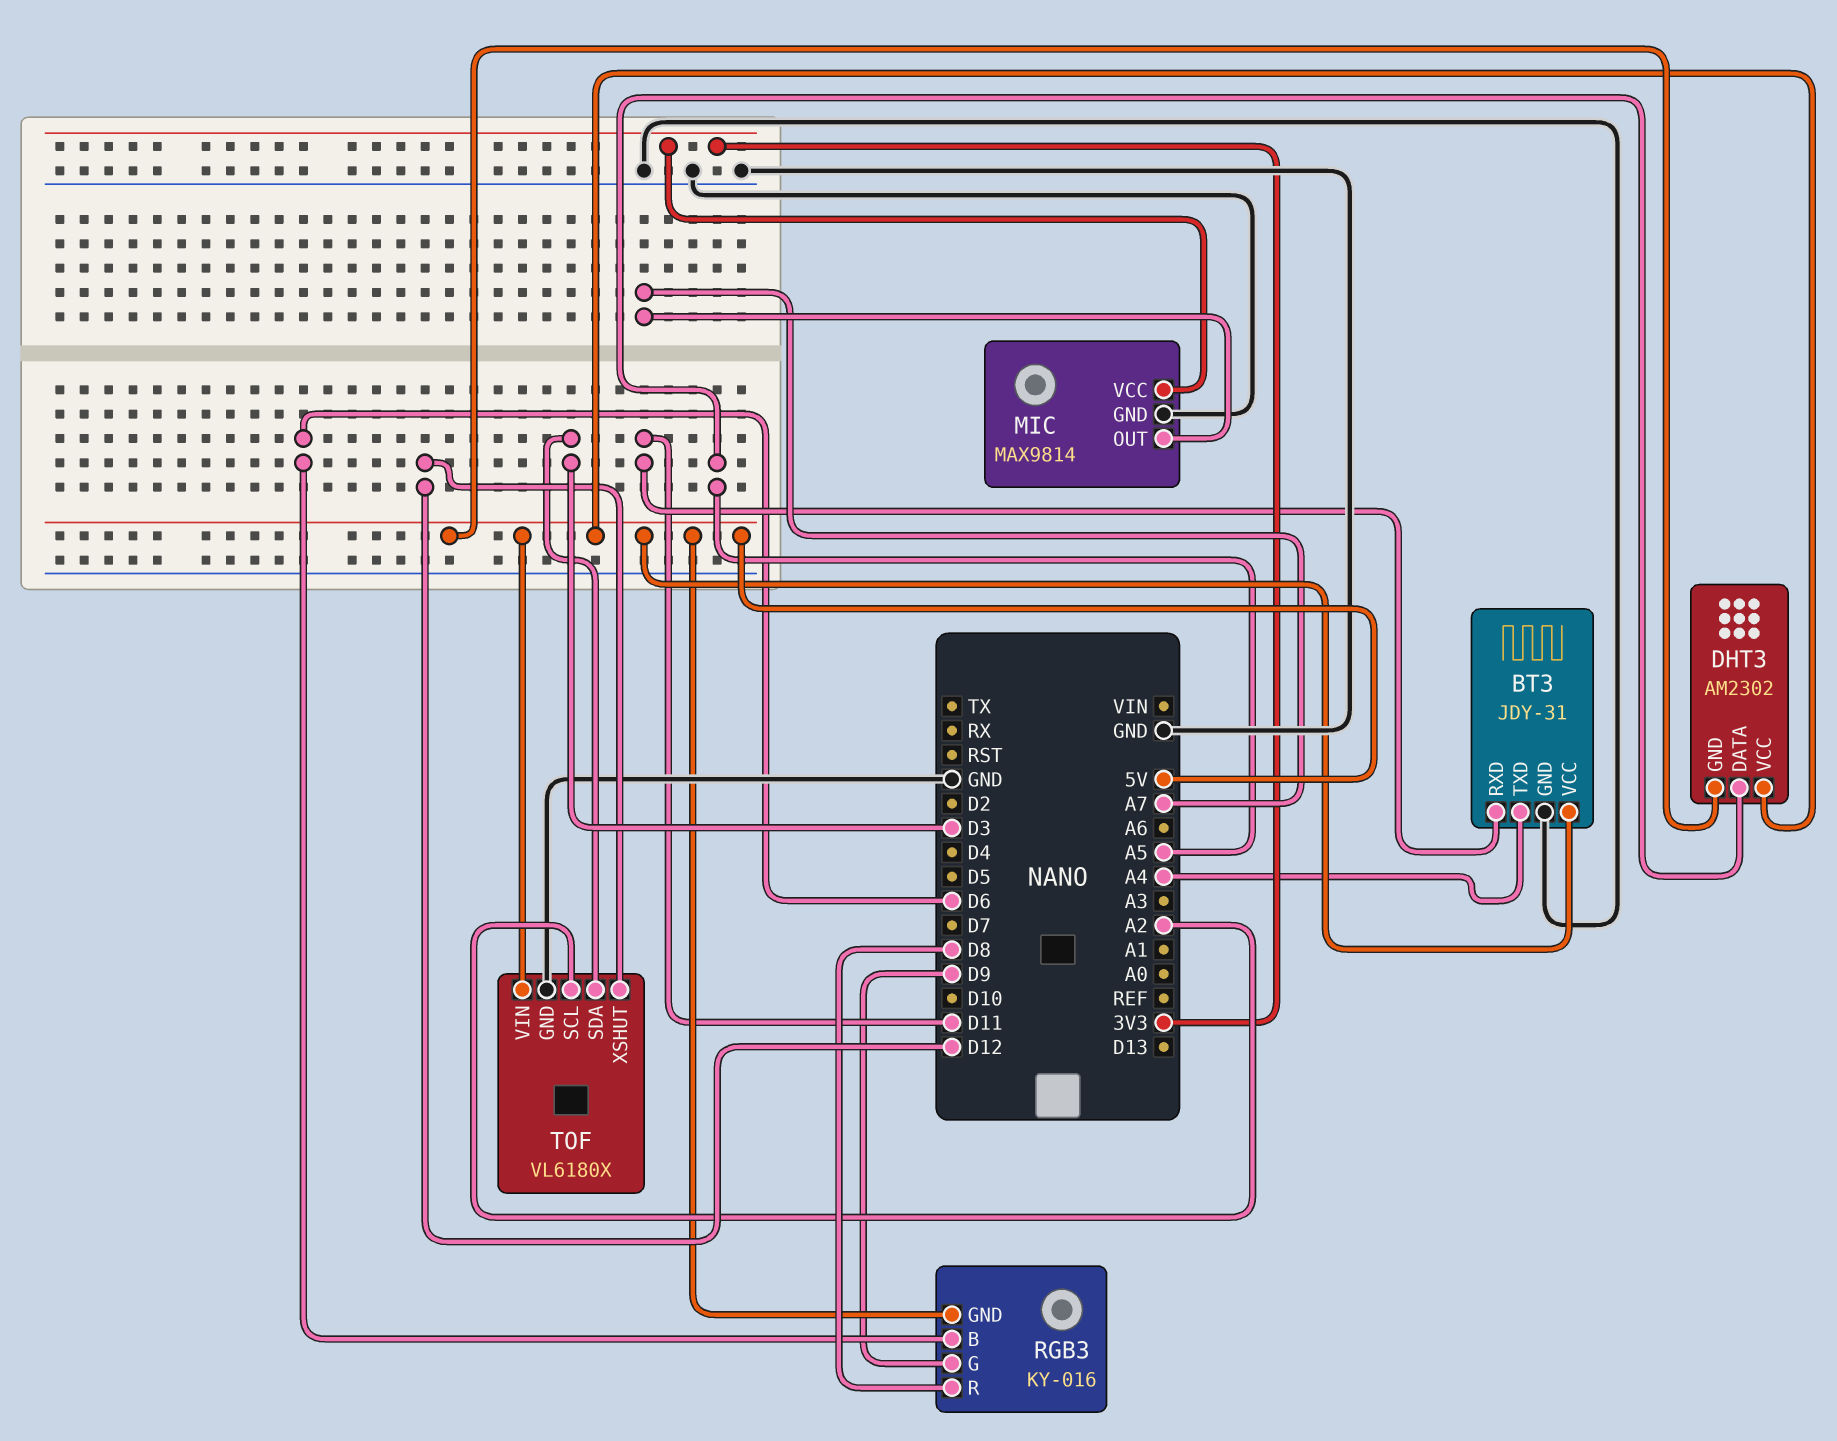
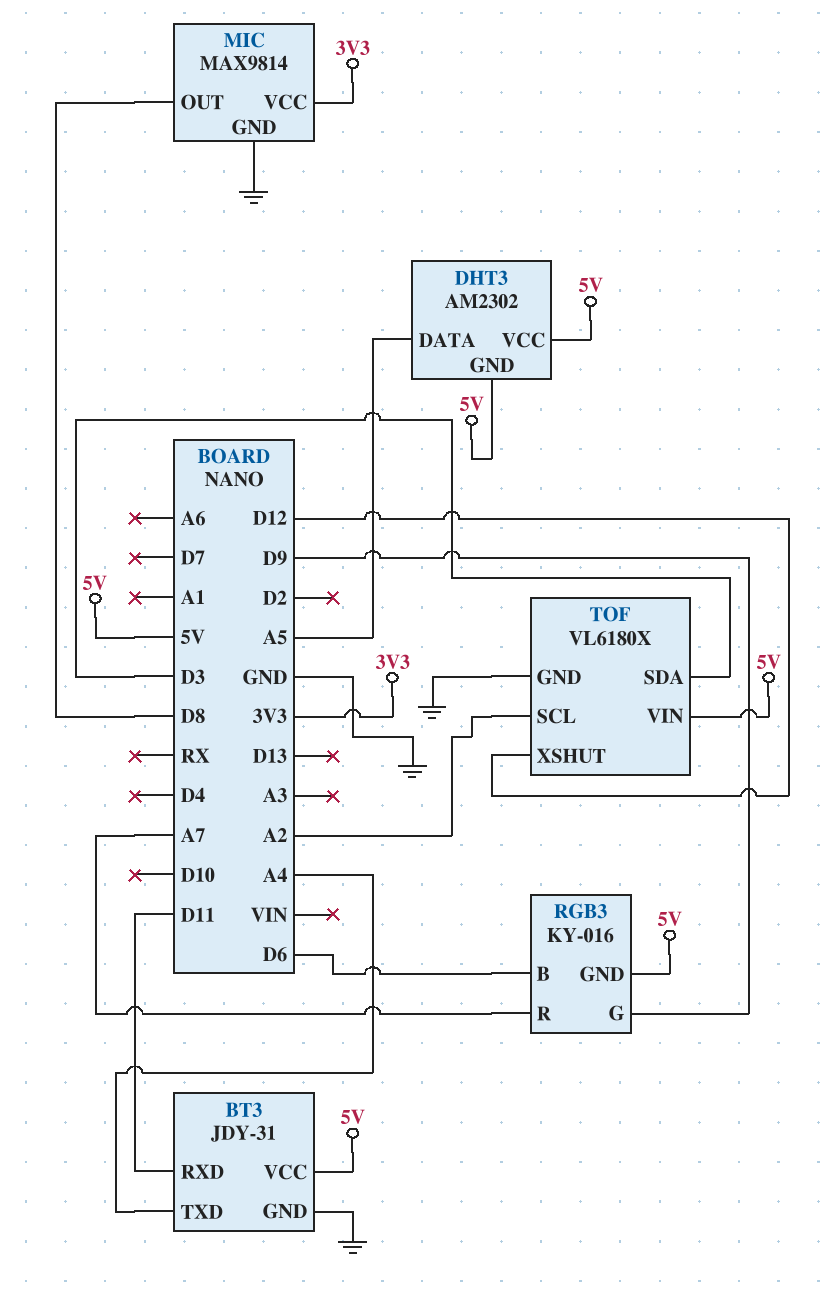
MIC pin OUT: A7 -> D8
RGB3 pin R: D8 -> A7

